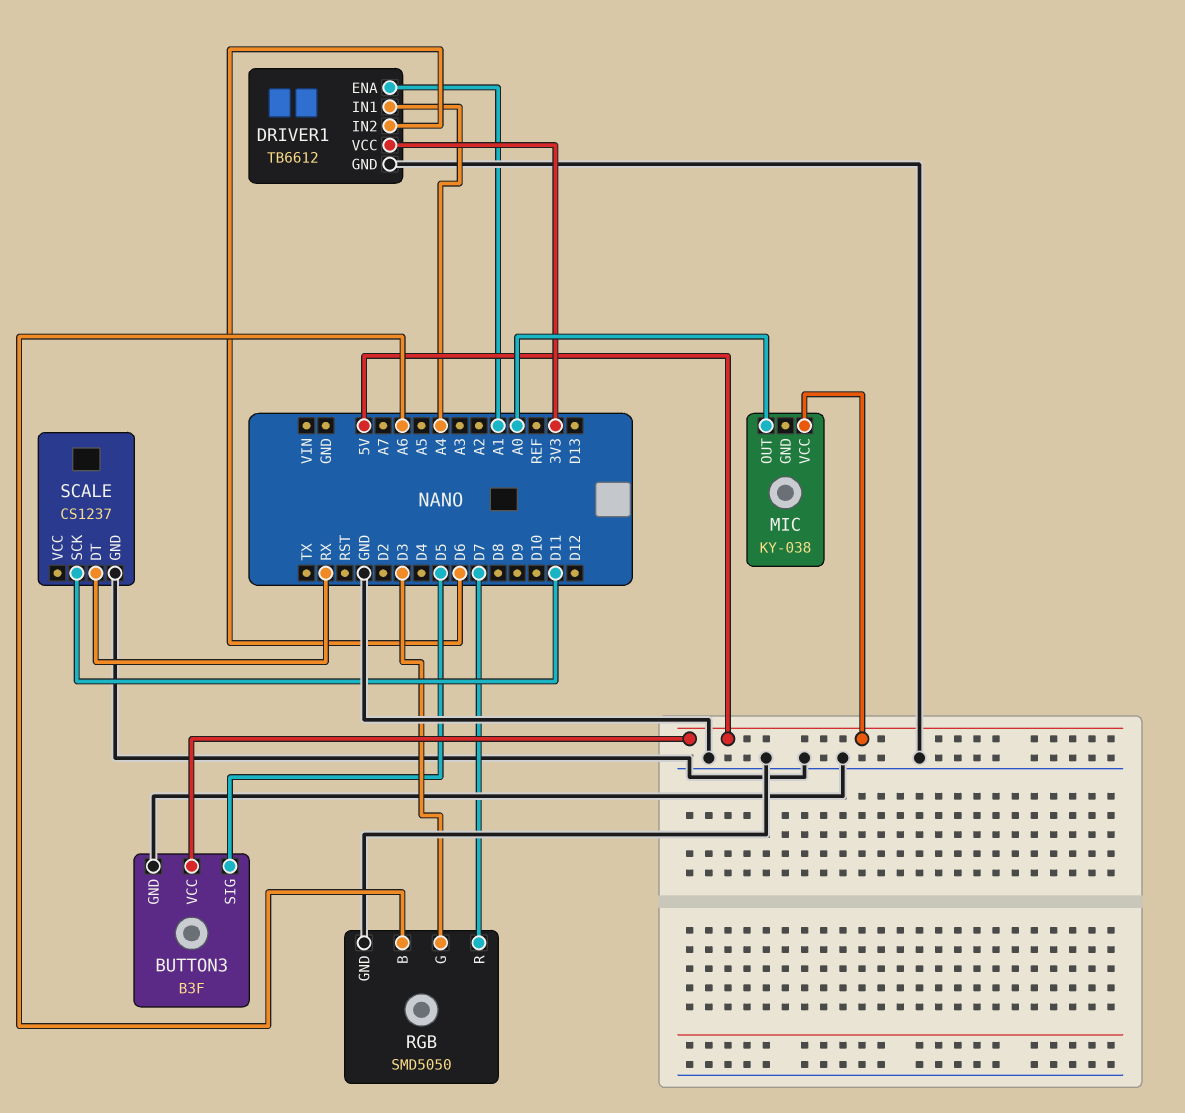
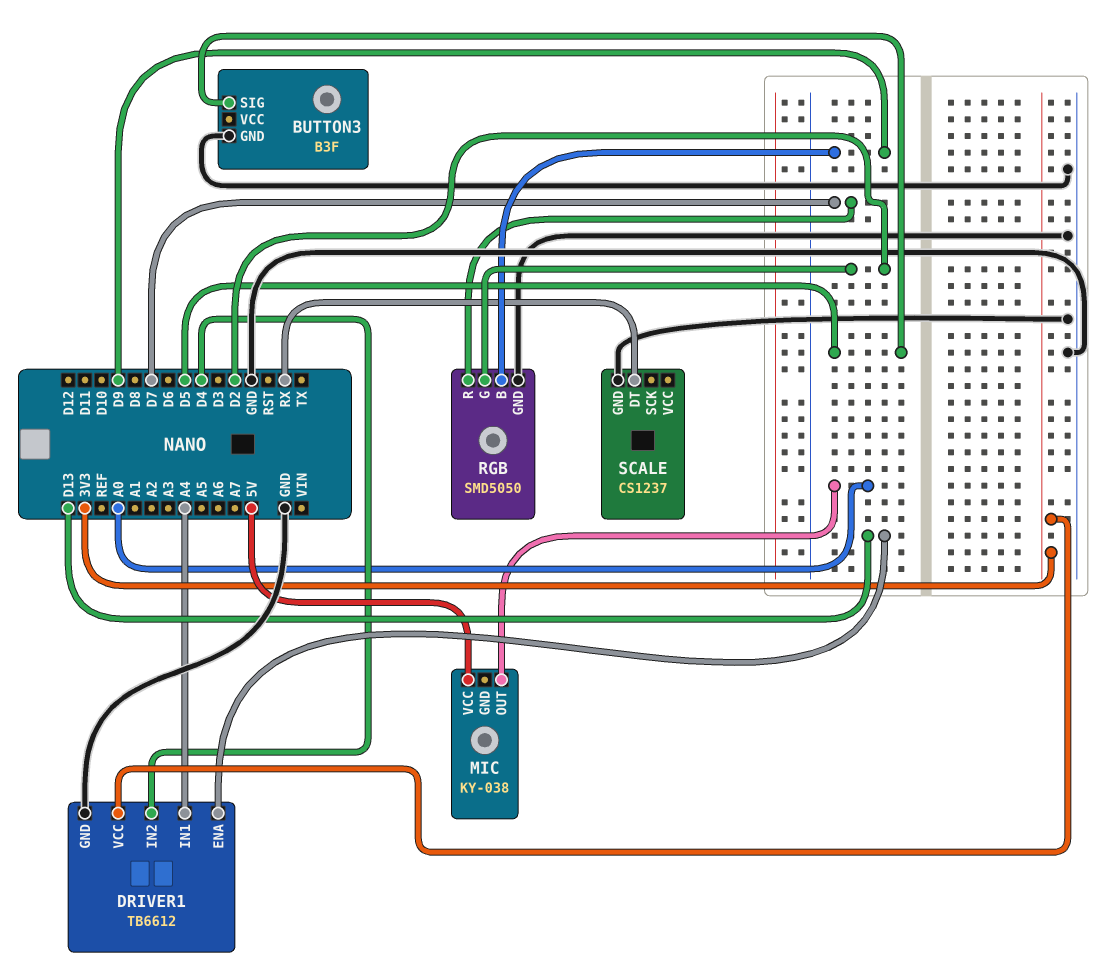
BUTTON3 pin VCC: 5V -> none
DRIVER1 pin ENA: A1 -> D13
DRIVER1 pin IN2: D6 -> D4
RGB pin B: A6 -> D9
RGB pin G: D3 -> D2
SCALE pin SCK: D11 -> none

